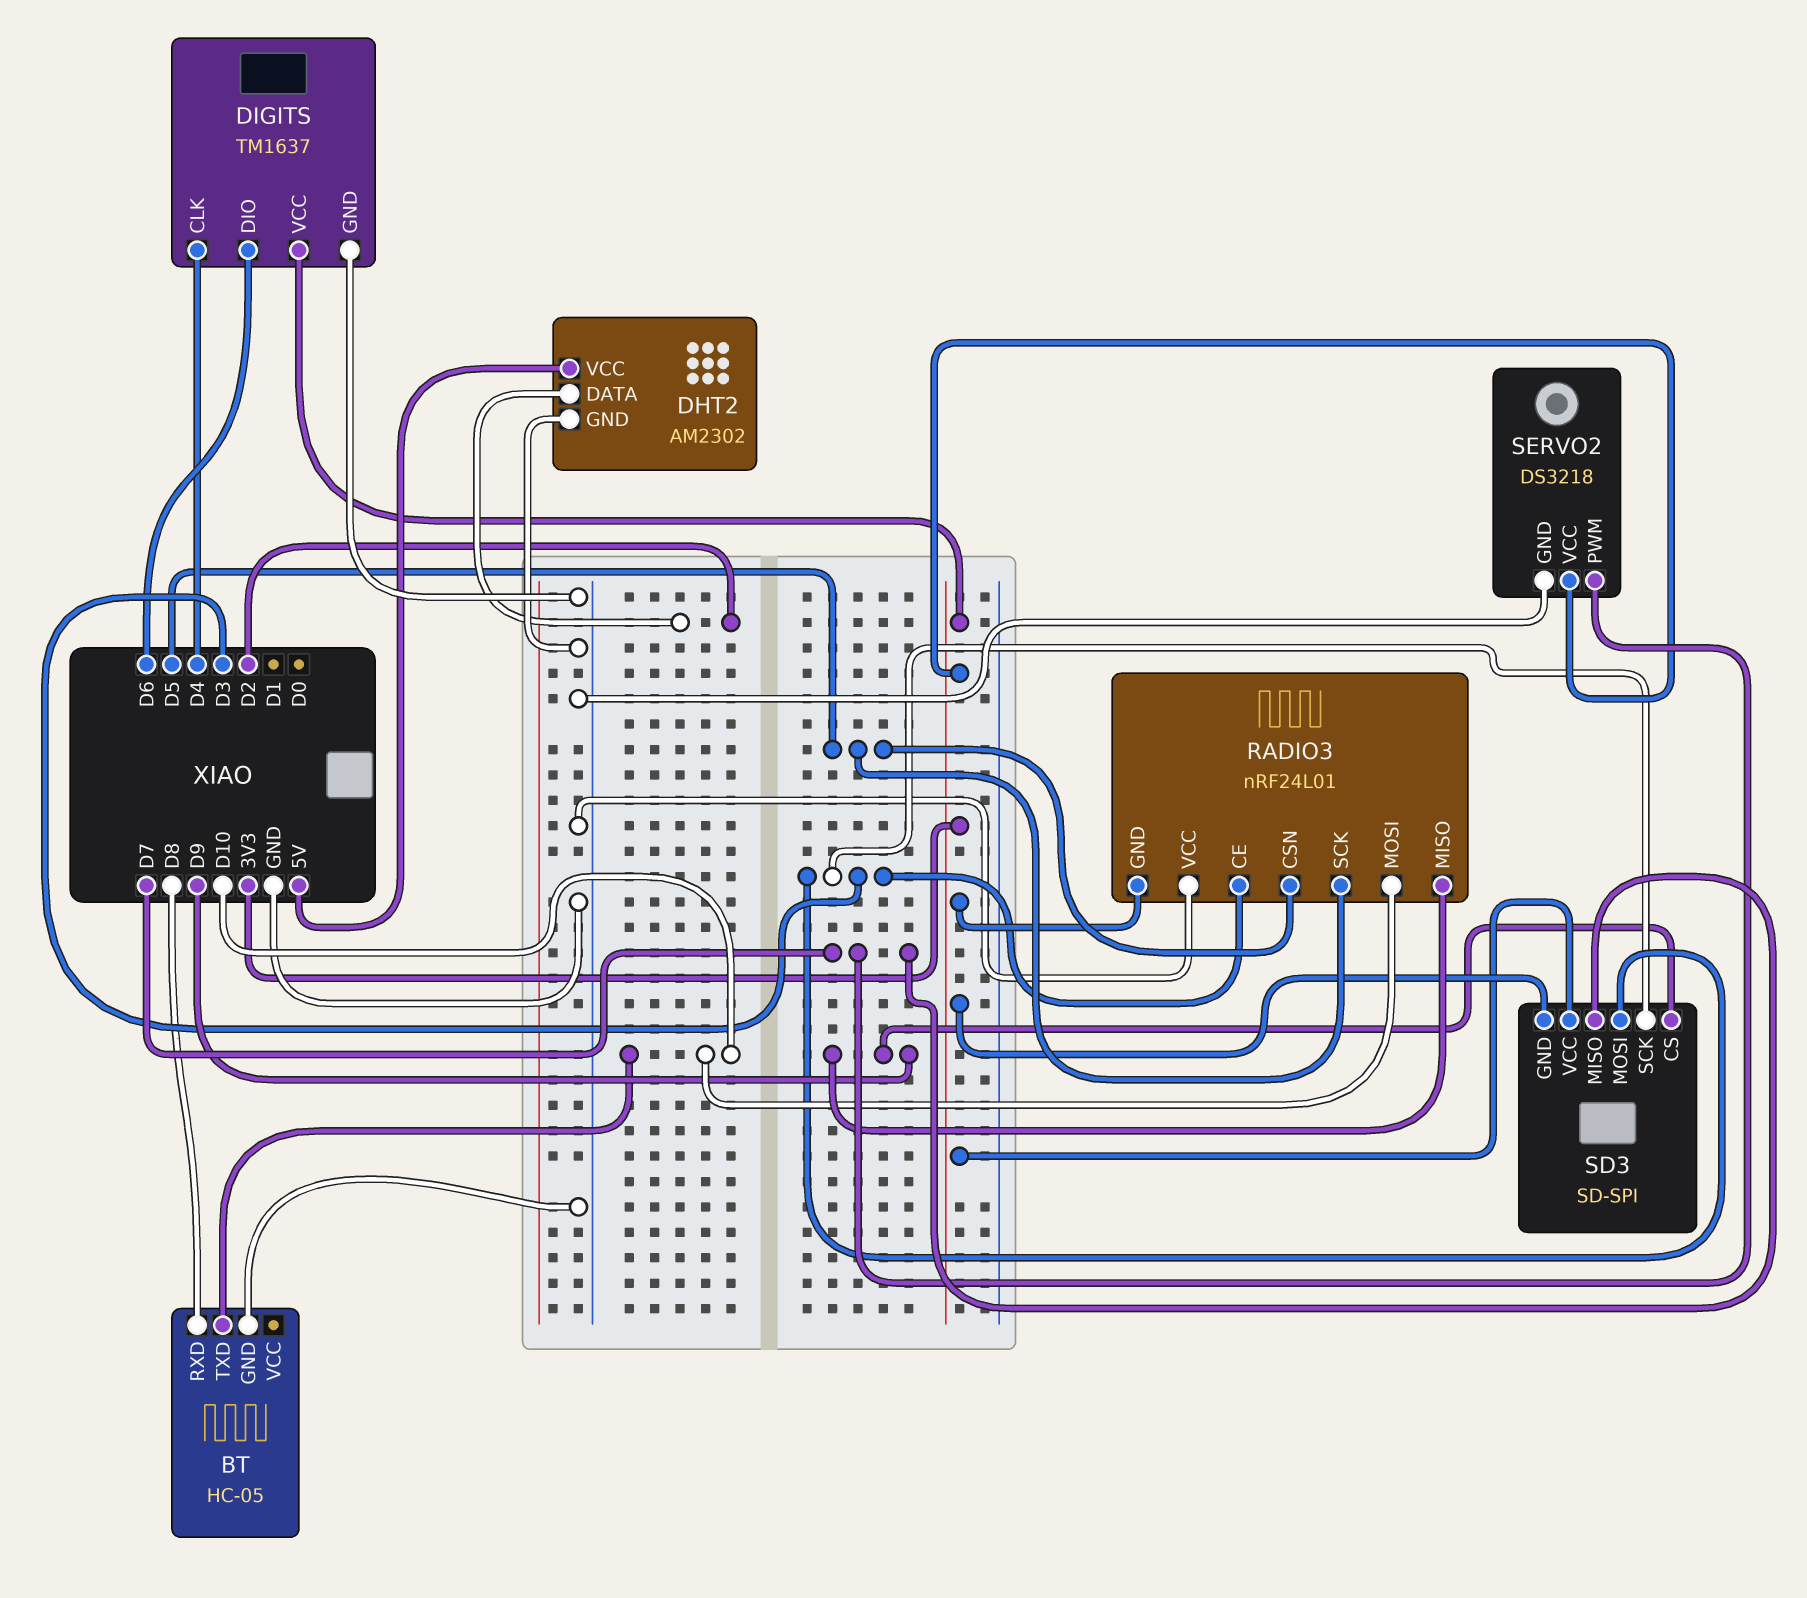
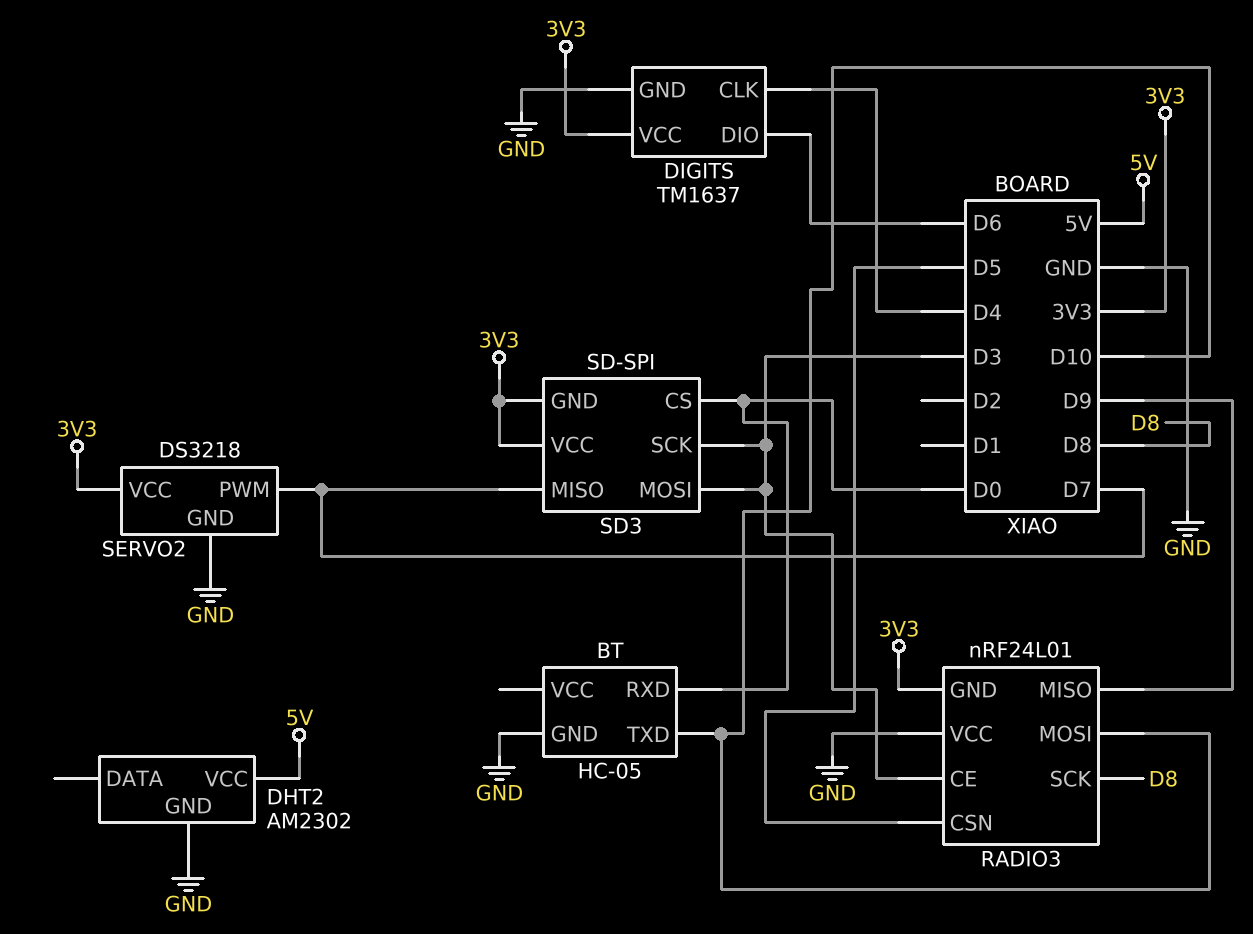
BT pin RXD: D8 -> D0
DHT2 pin DATA: D2 -> none
RADIO3 pin SCK: D5 -> D8
SD3 pin CS: D9 -> D0

